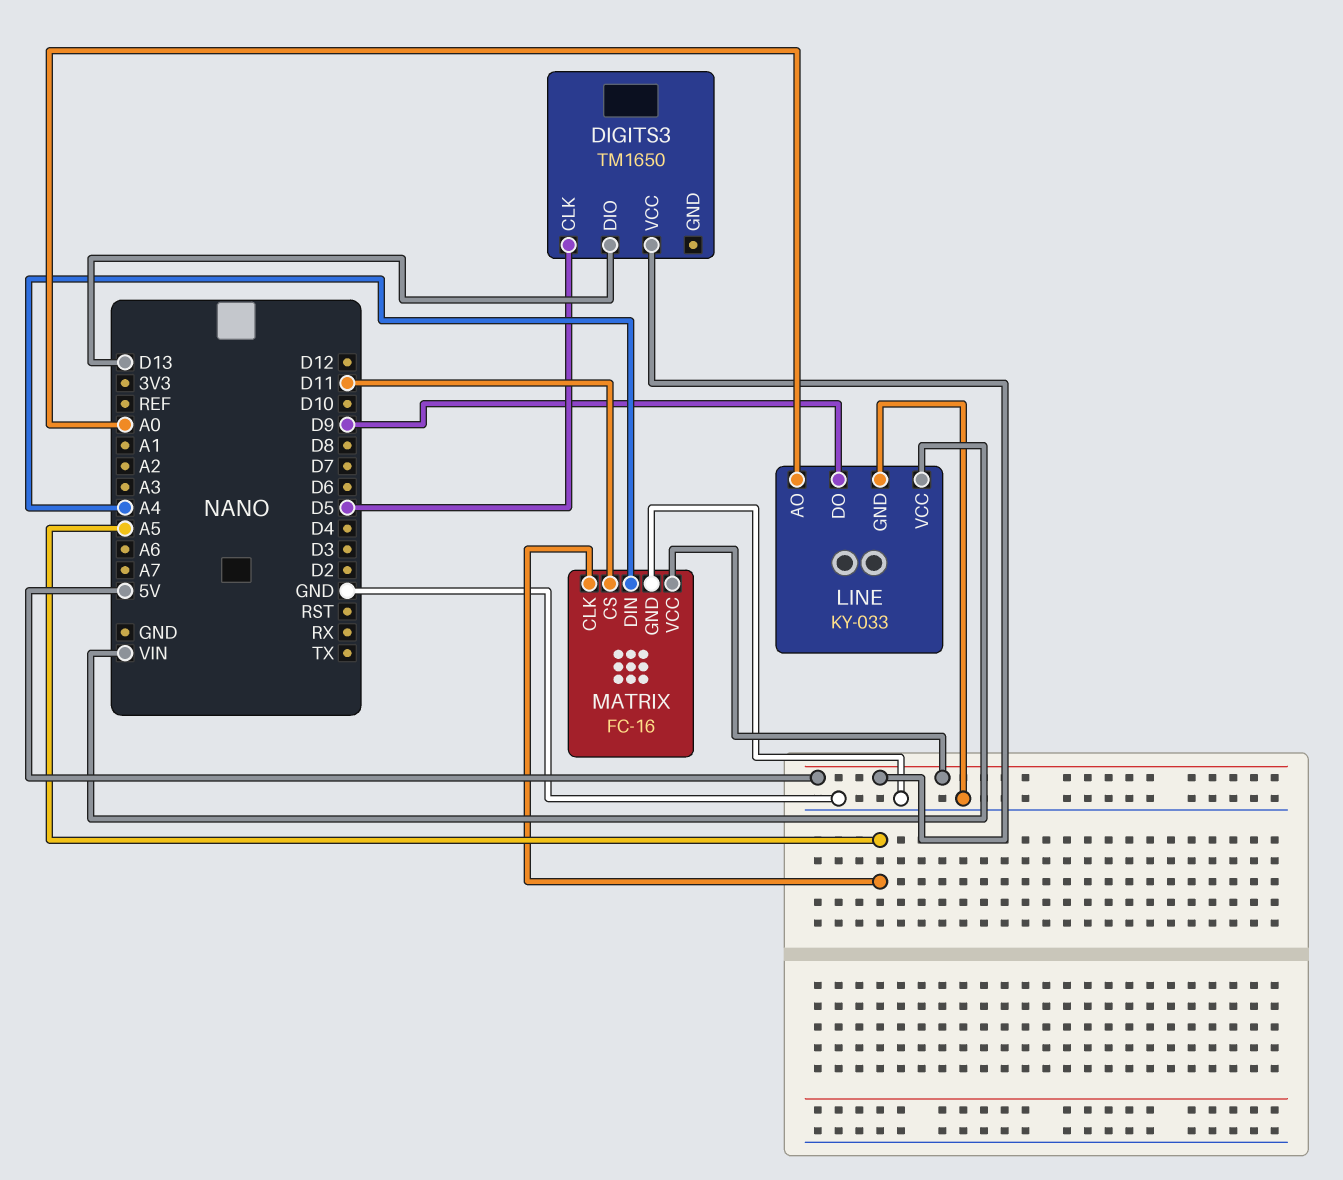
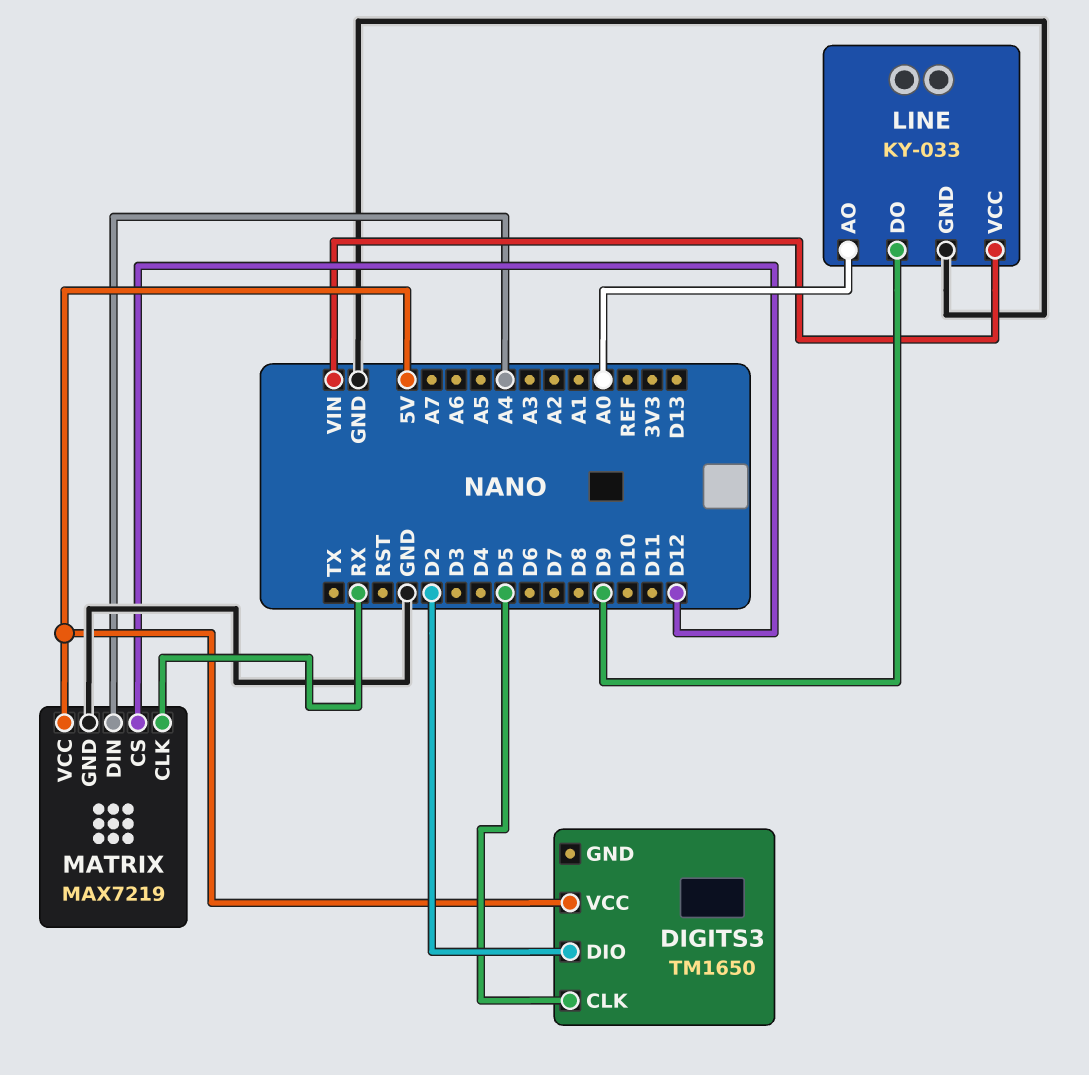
DIGITS3 pin DIO: D13 -> D2
MATRIX: FC-16 -> MAX7219
MATRIX pin CLK: A5 -> RX
MATRIX pin CS: D11 -> D12

